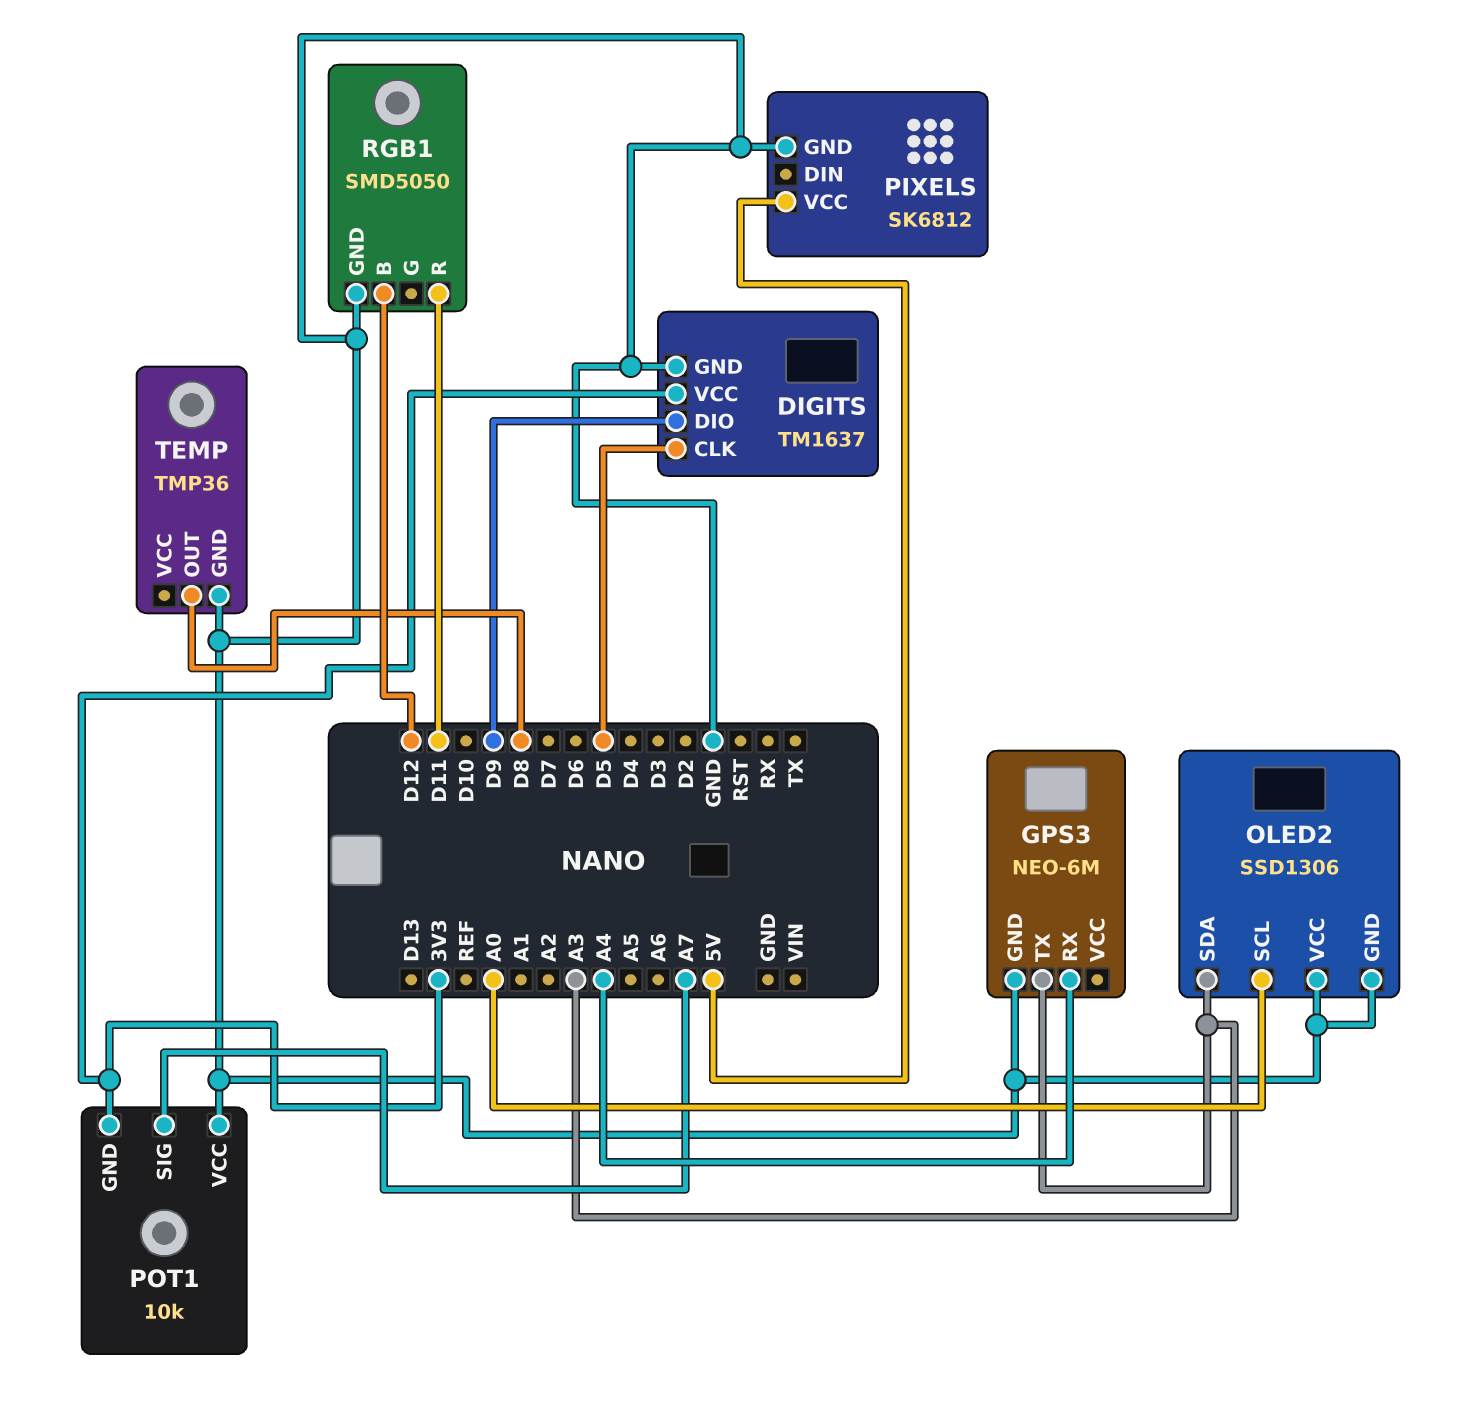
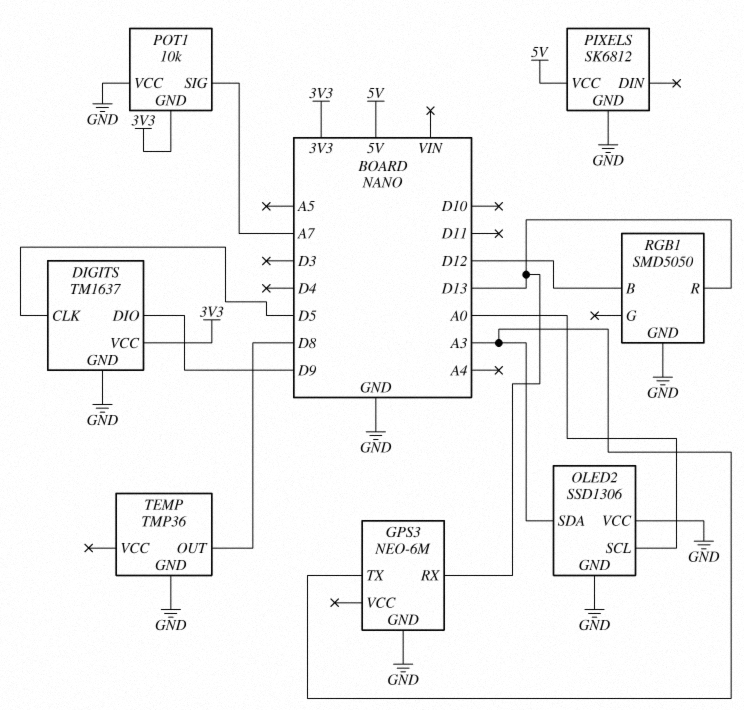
GPS3 pin RX: A4 -> D13
RGB1 pin R: D11 -> D13

